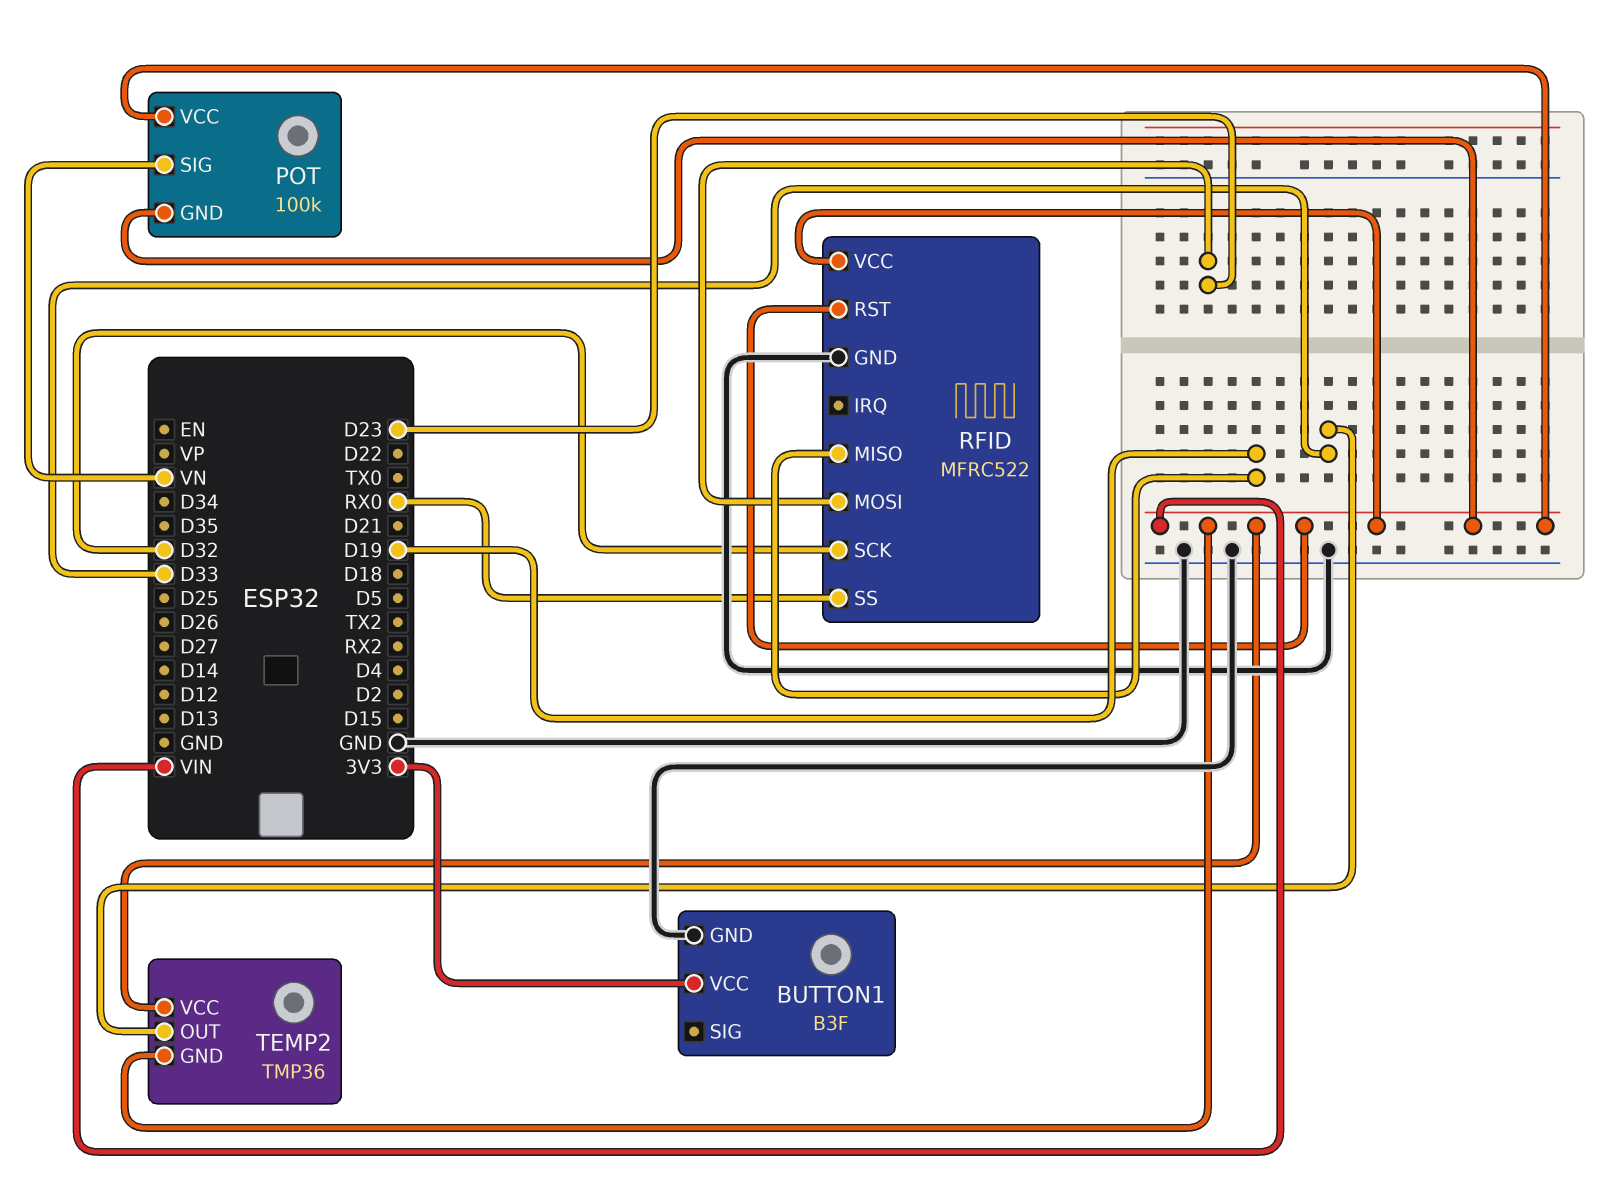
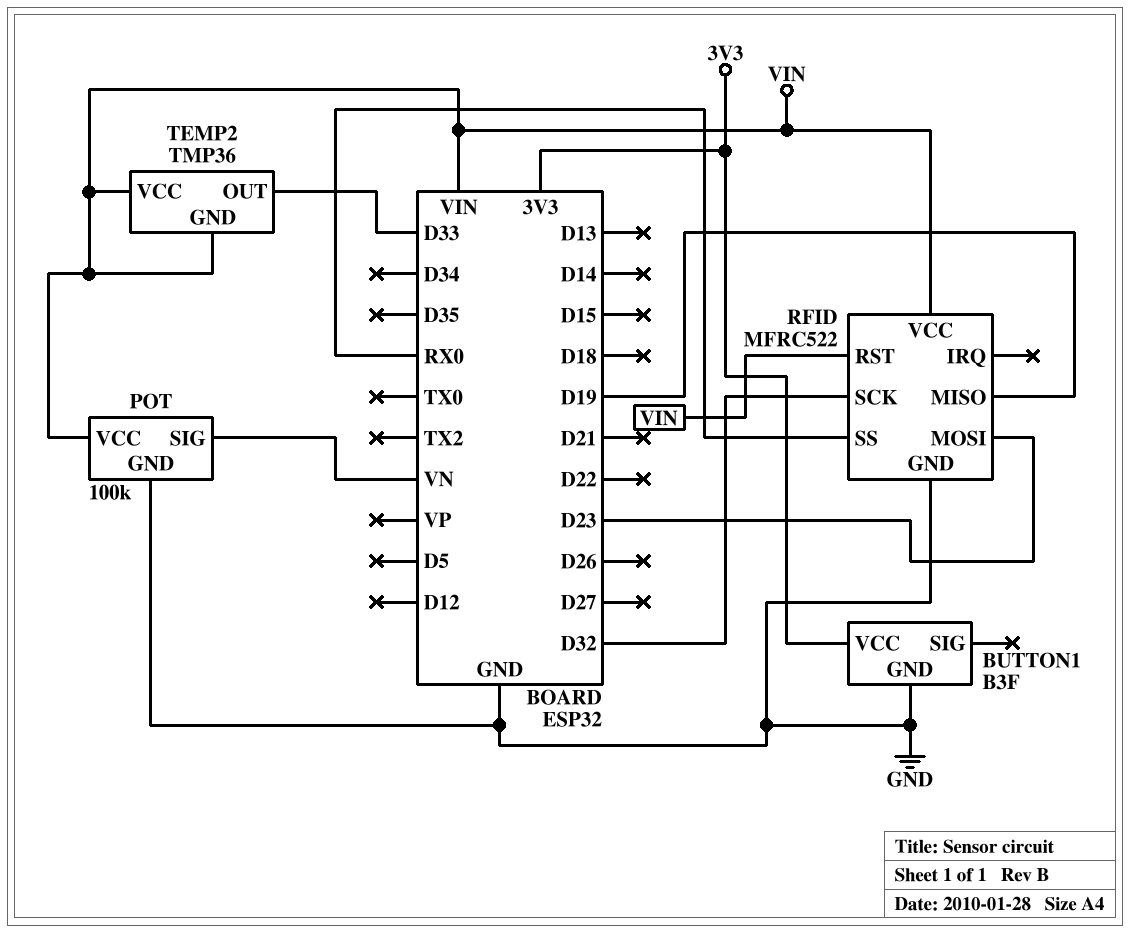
POT pin GND: VIN -> GND

